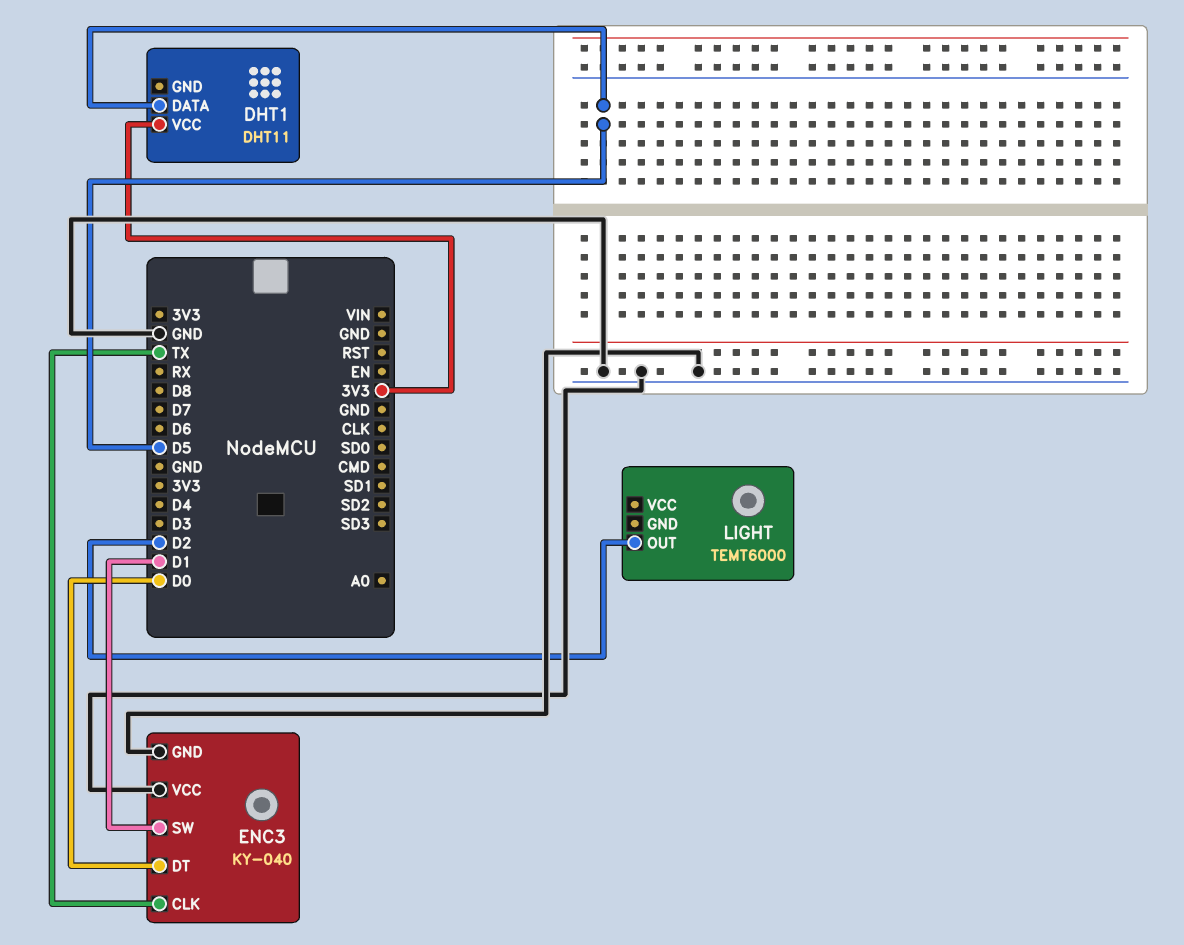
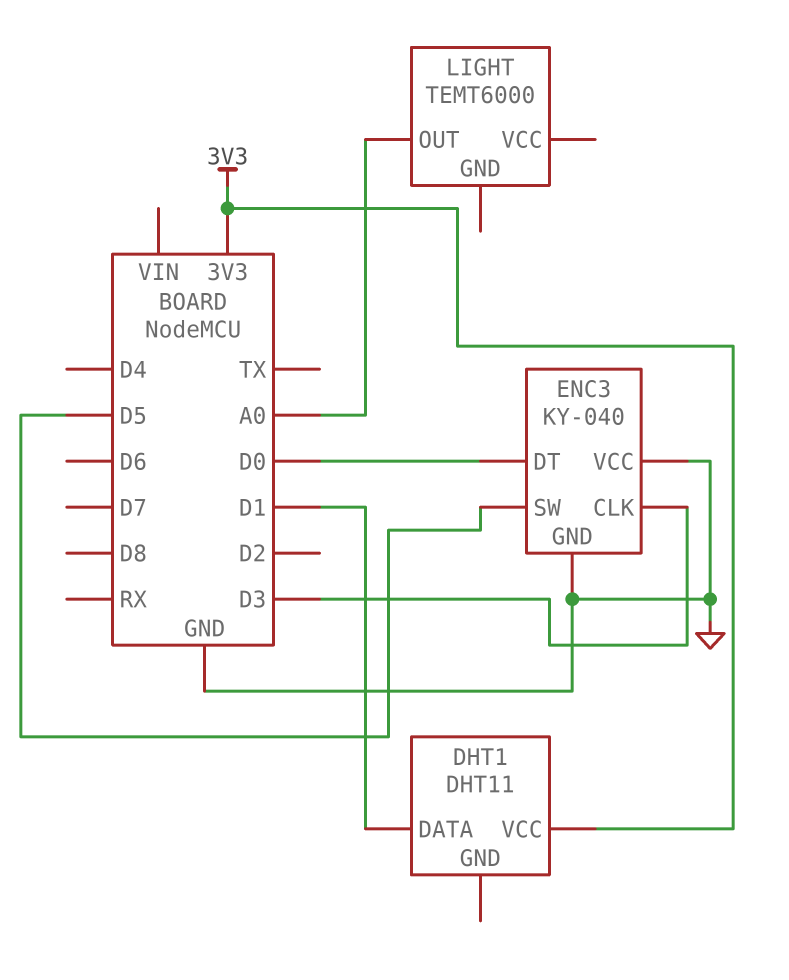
DHT1 pin DATA: D5 -> D1
ENC3 pin CLK: TX -> D3
ENC3 pin SW: D1 -> D5
LIGHT pin OUT: D2 -> A0

